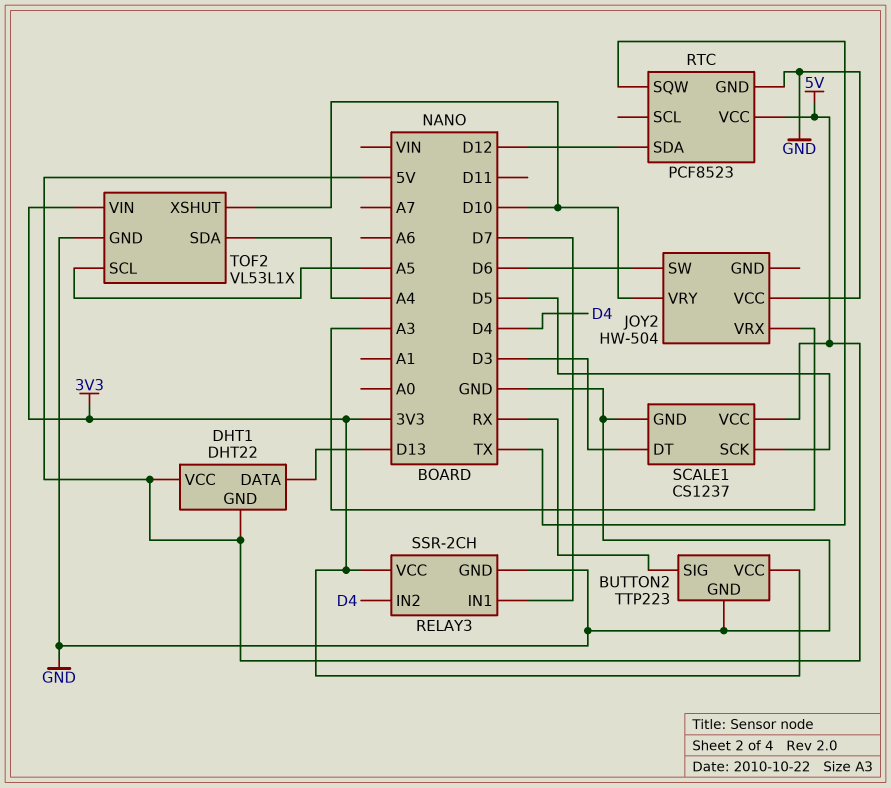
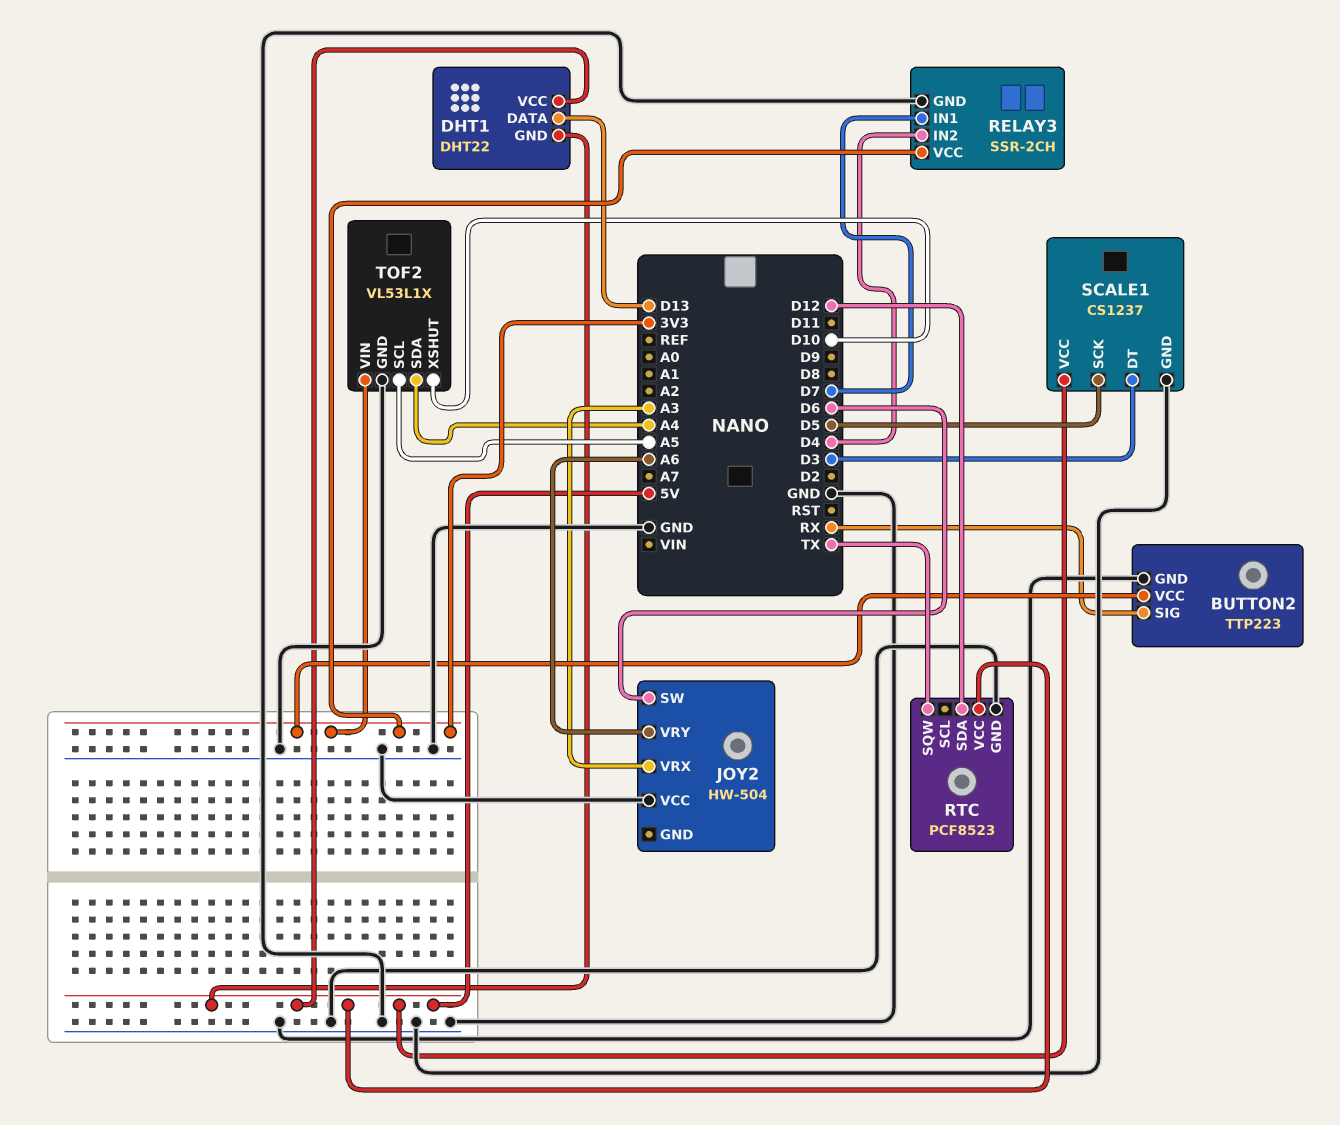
JOY2 pin VRY: D10 -> A6

